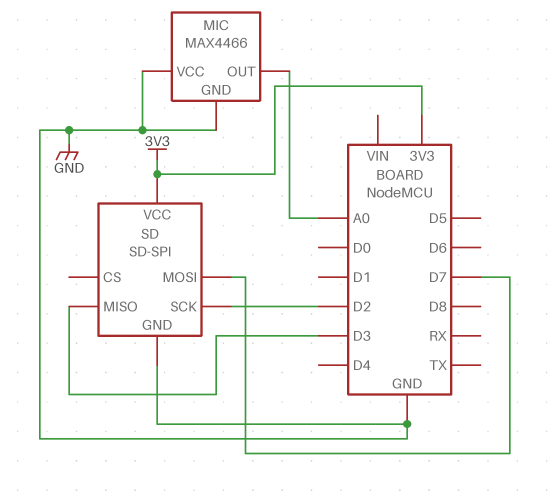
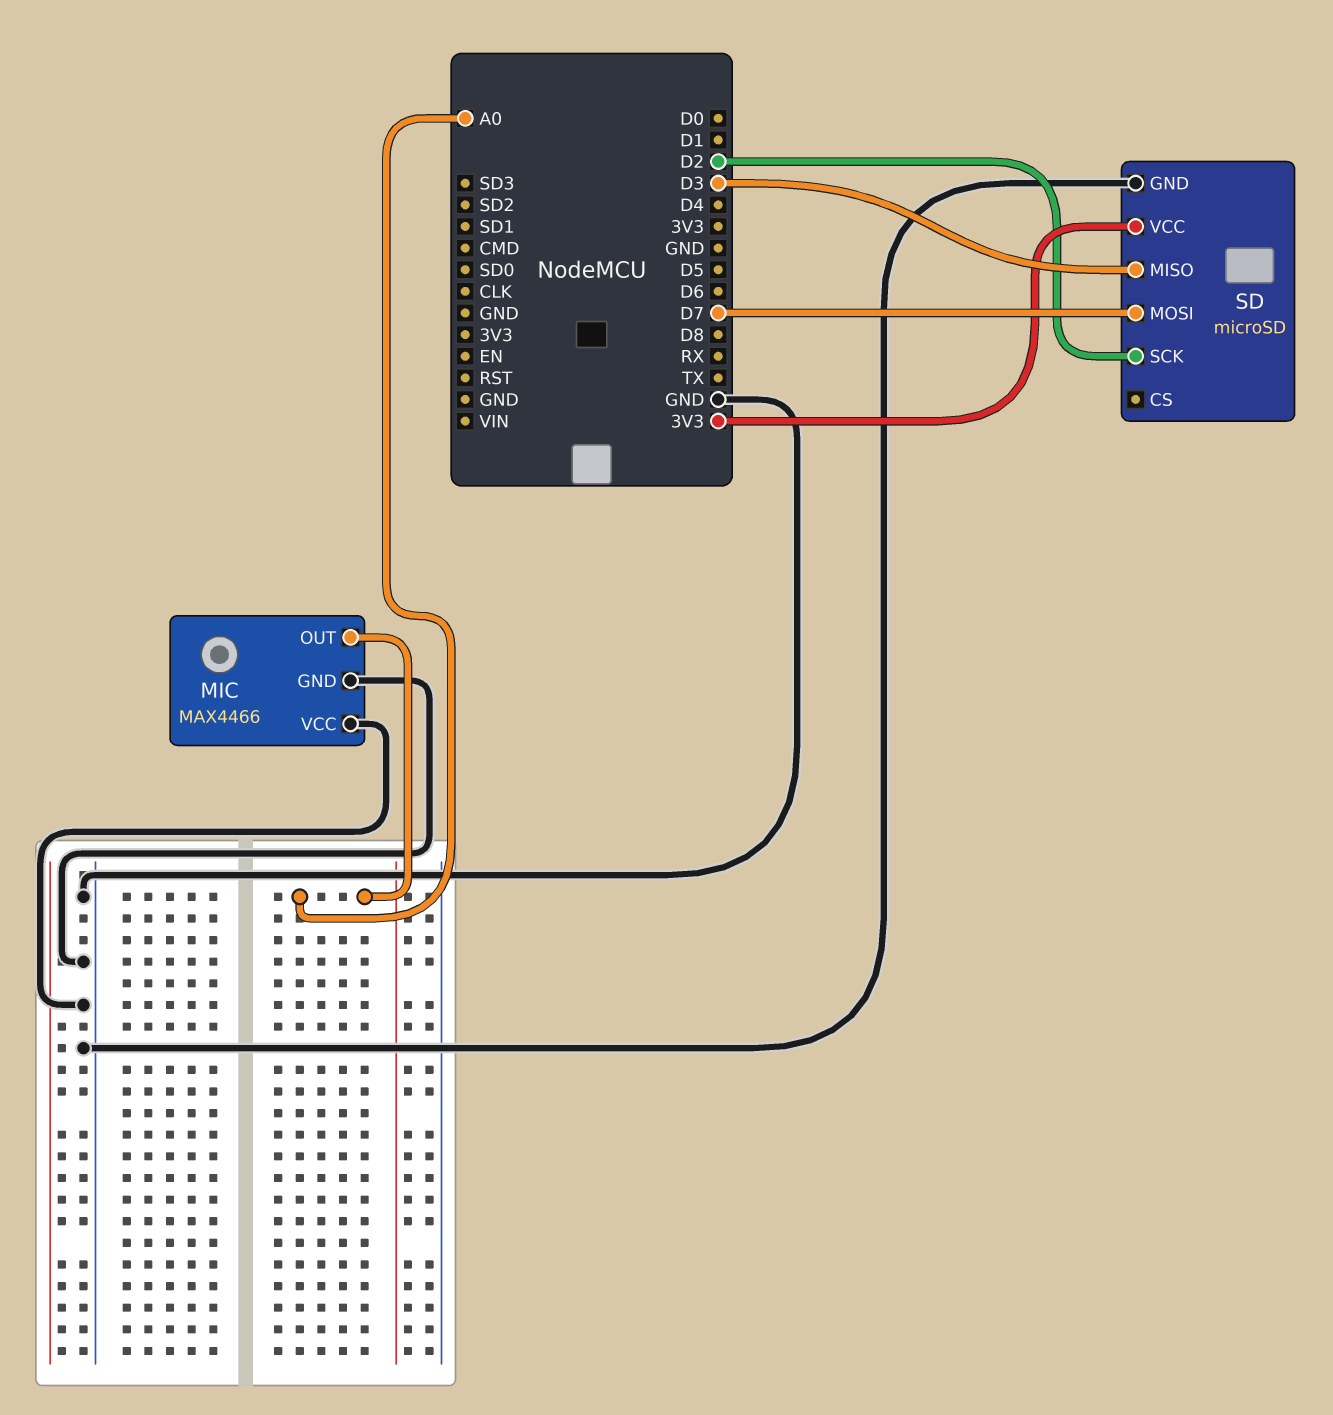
SD: SD-SPI -> microSD

